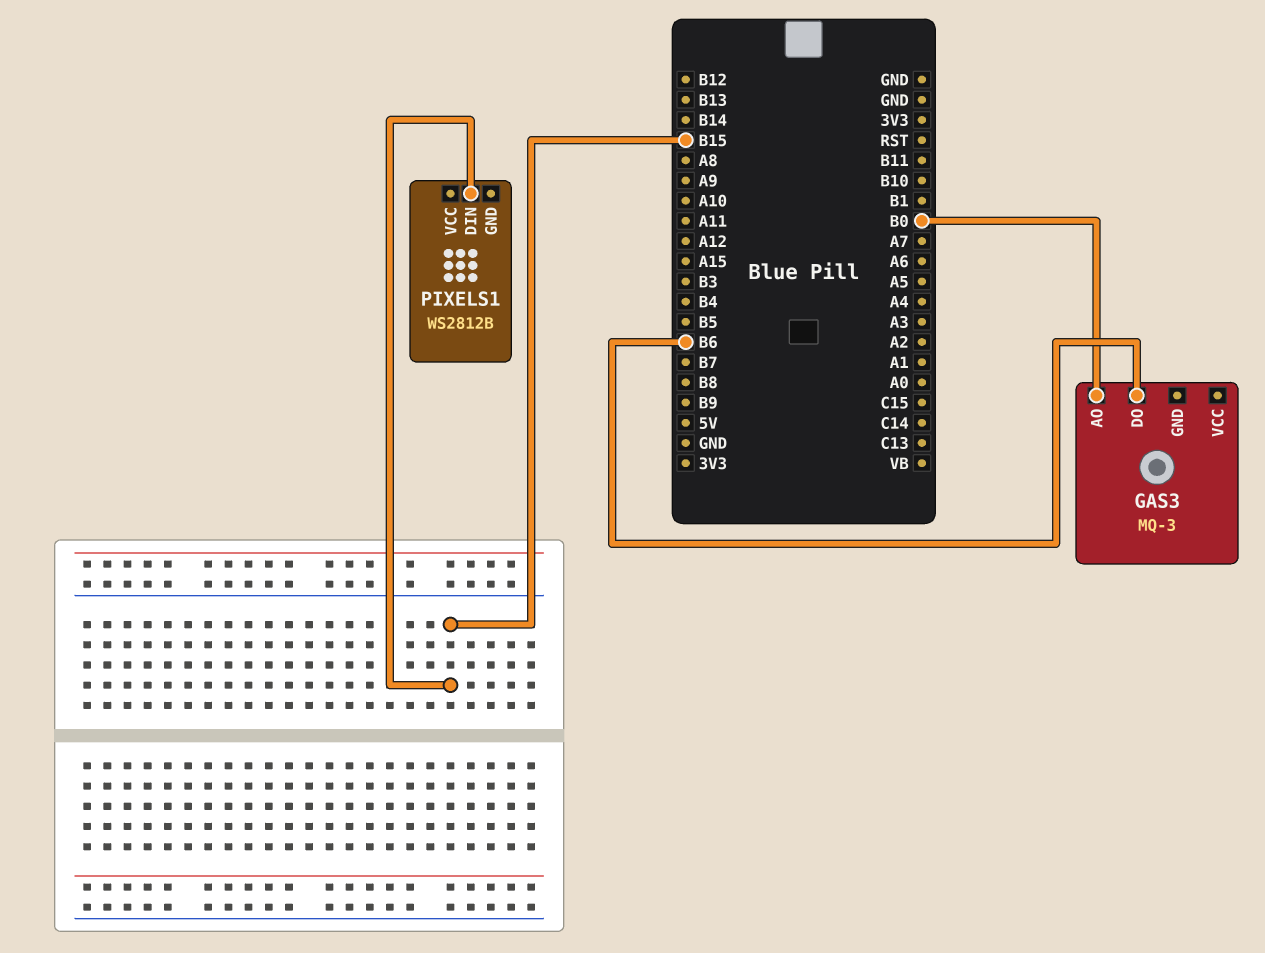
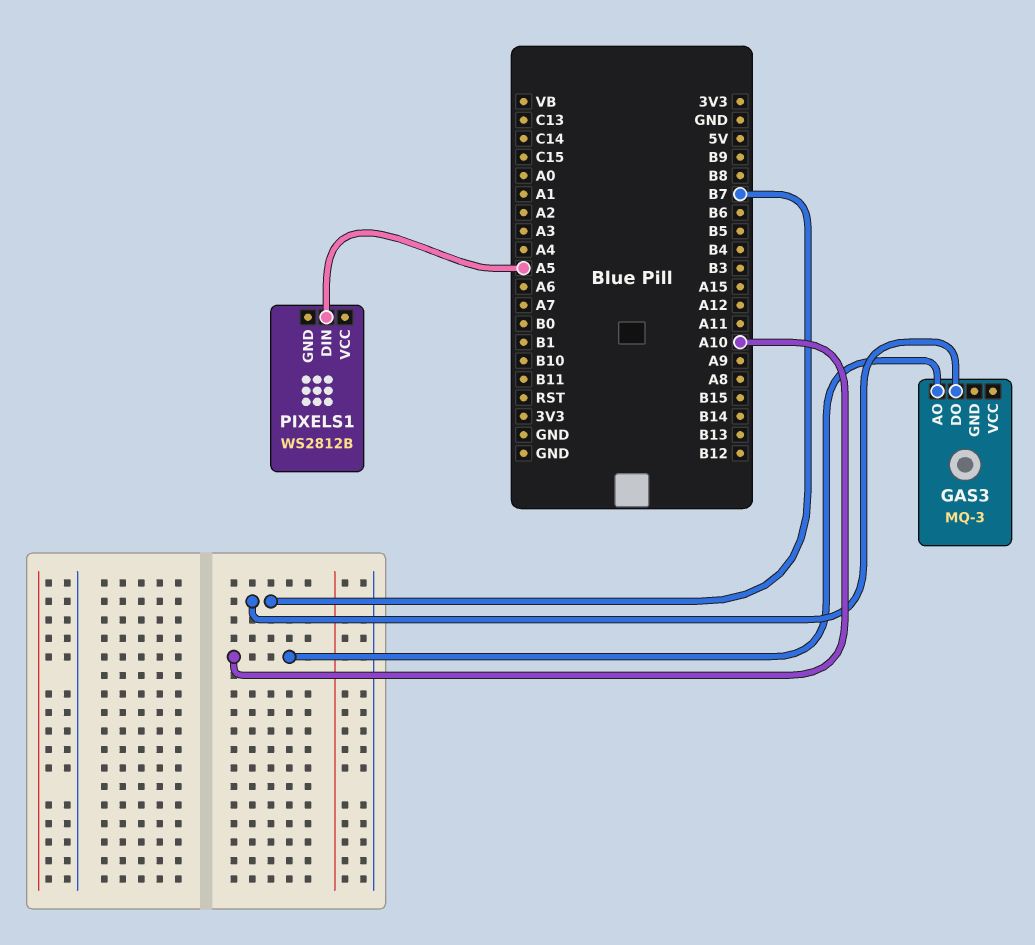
GAS3 pin AO: B0 -> A10
GAS3 pin DO: B6 -> B7
PIXELS1 pin DIN: B15 -> A5

